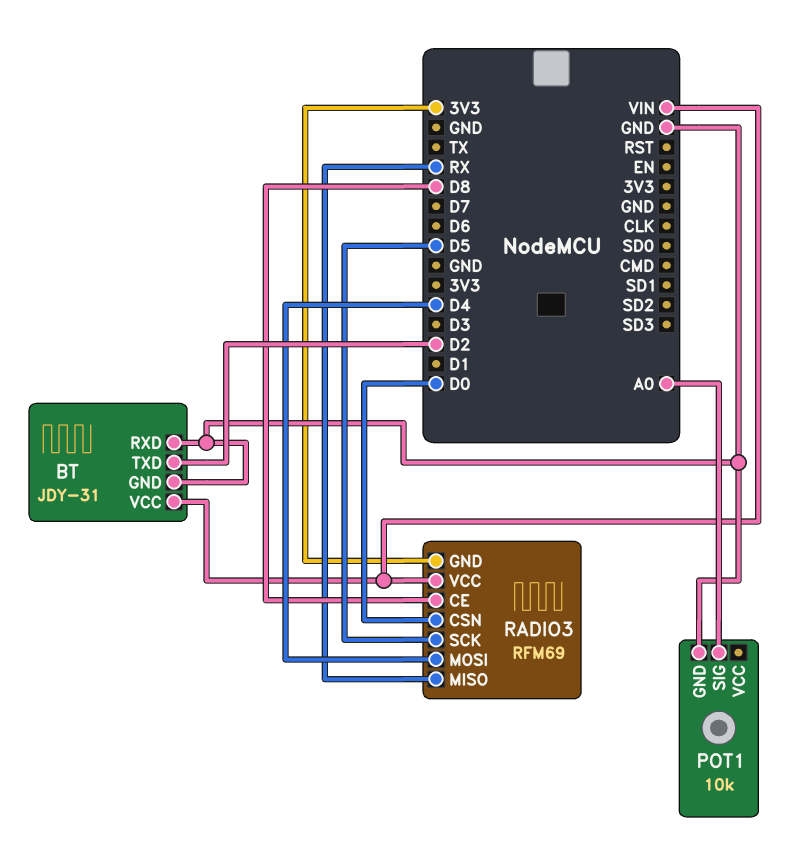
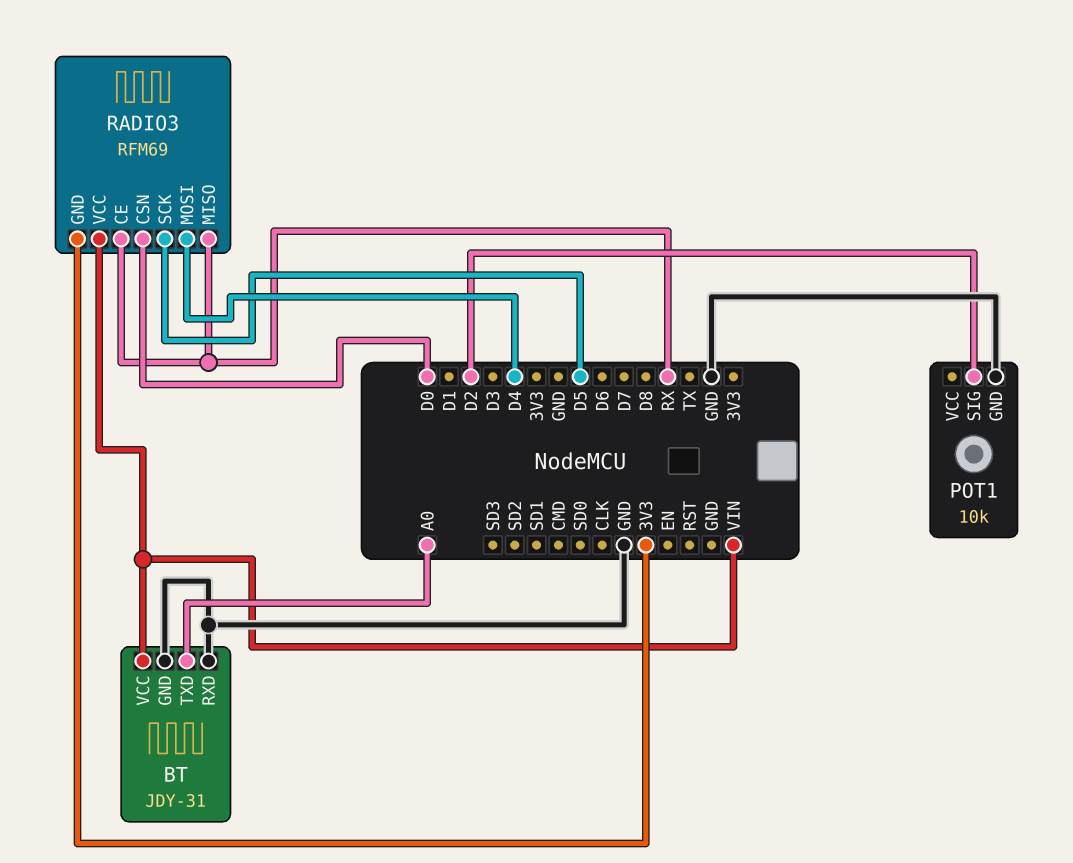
BT pin TXD: D2 -> A0
POT1 pin SIG: A0 -> D2
RADIO3 pin CE: D8 -> RX

